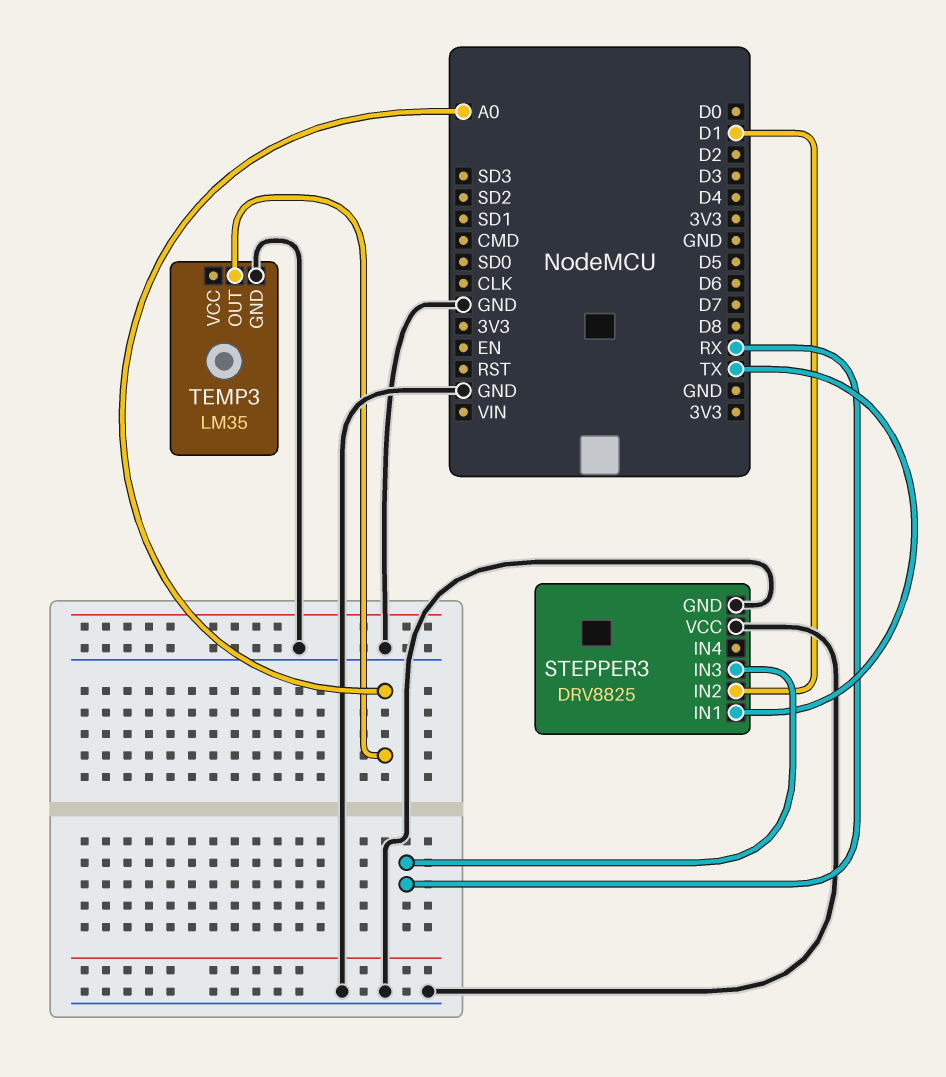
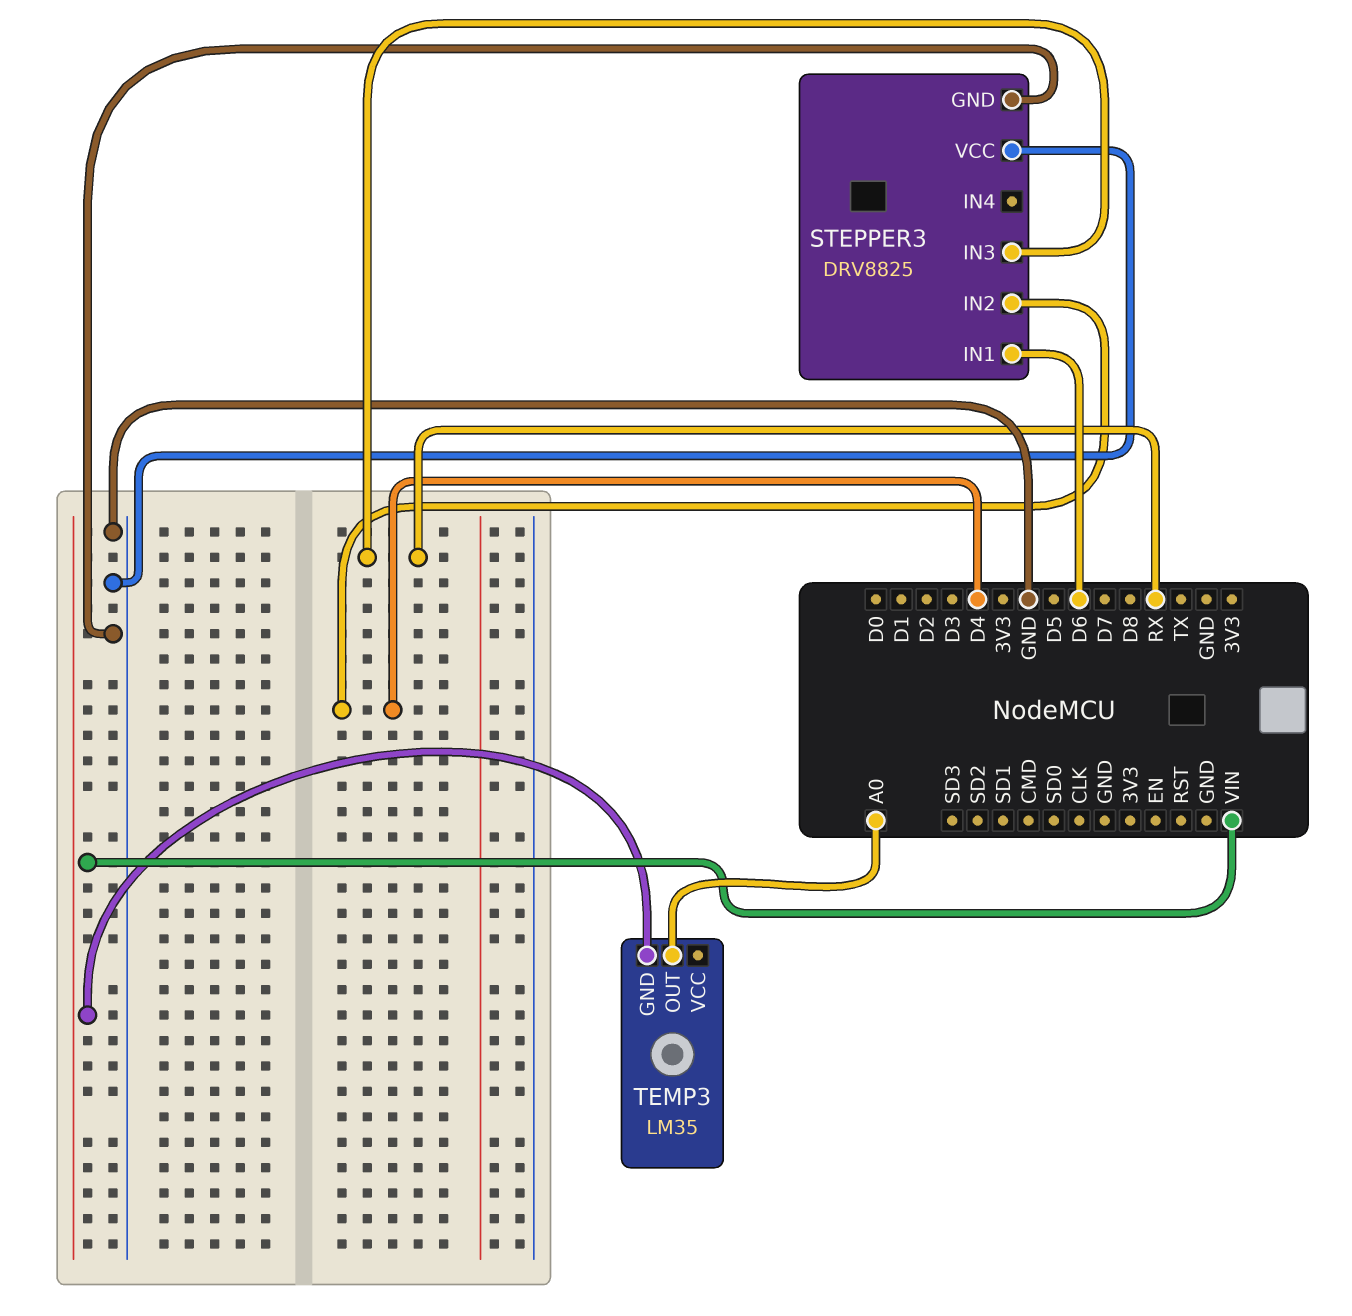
STEPPER3 pin IN1: TX -> D6
STEPPER3 pin IN2: D1 -> D4
TEMP3 pin GND: GND -> VIN

